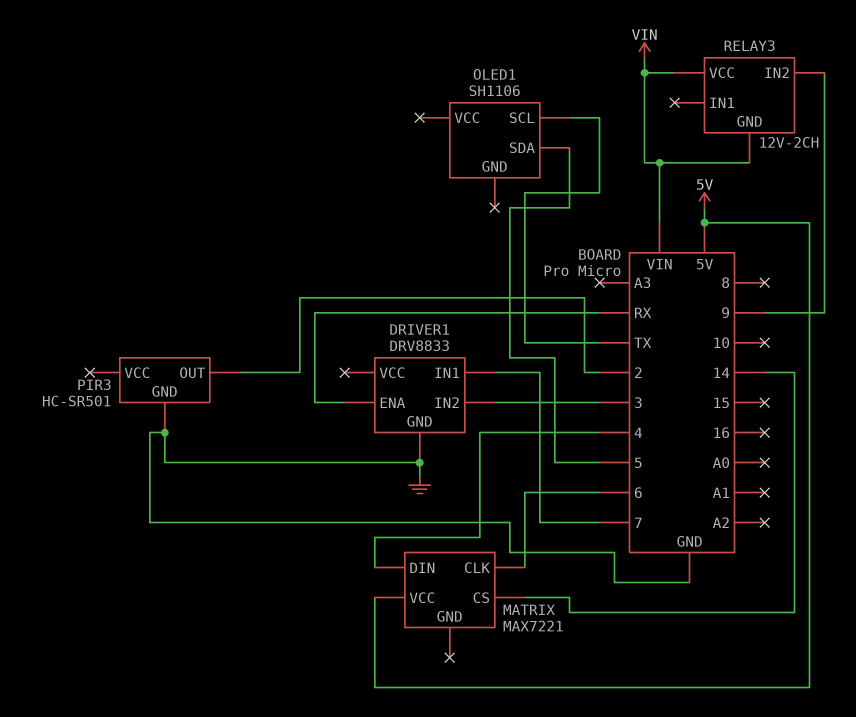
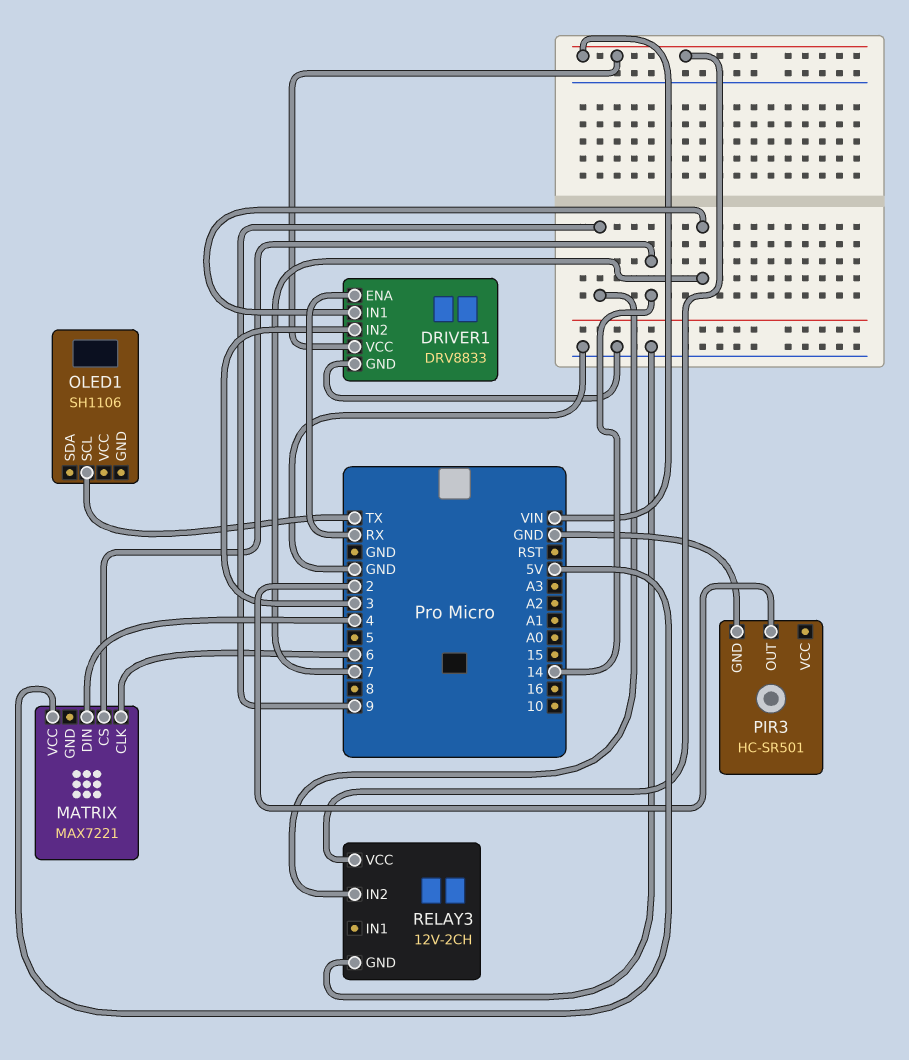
DRIVER1 pin VCC: none -> VIN
OLED1 pin SDA: 5 -> none
RELAY3 pin GND: VIN -> GND

